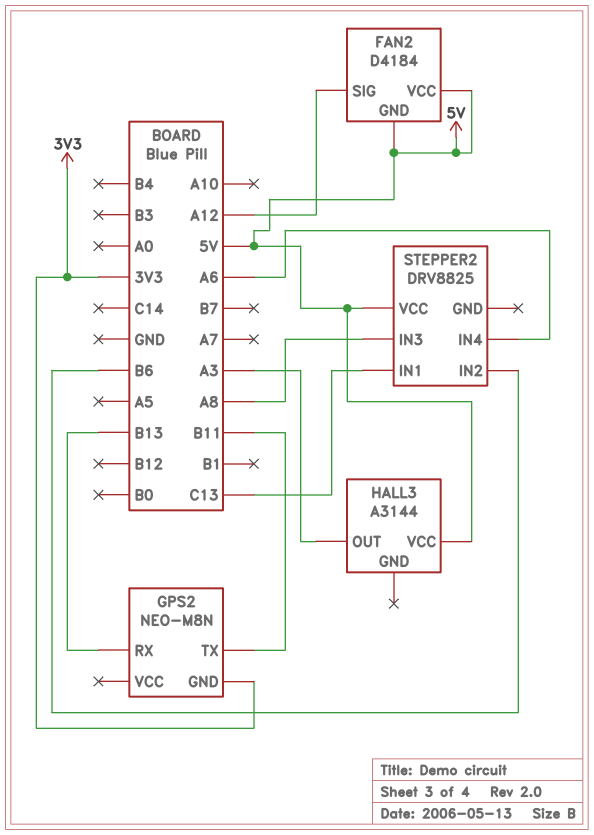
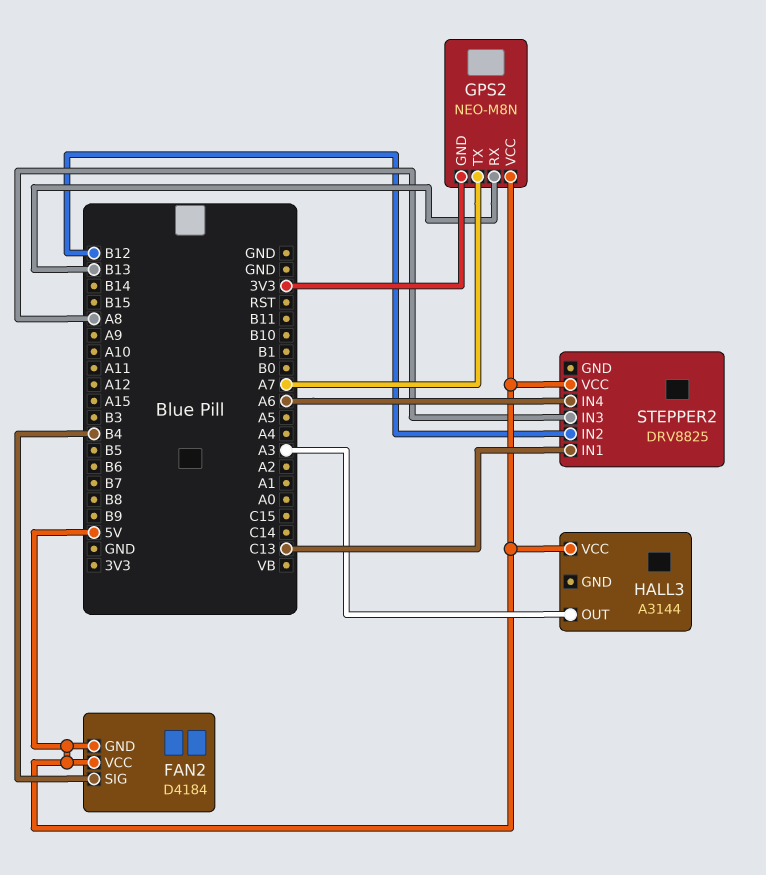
FAN2 pin SIG: A12 -> B4
GPS2 pin TX: B11 -> A7
GPS2 pin VCC: none -> 5V
STEPPER2 pin IN2: B6 -> B12

